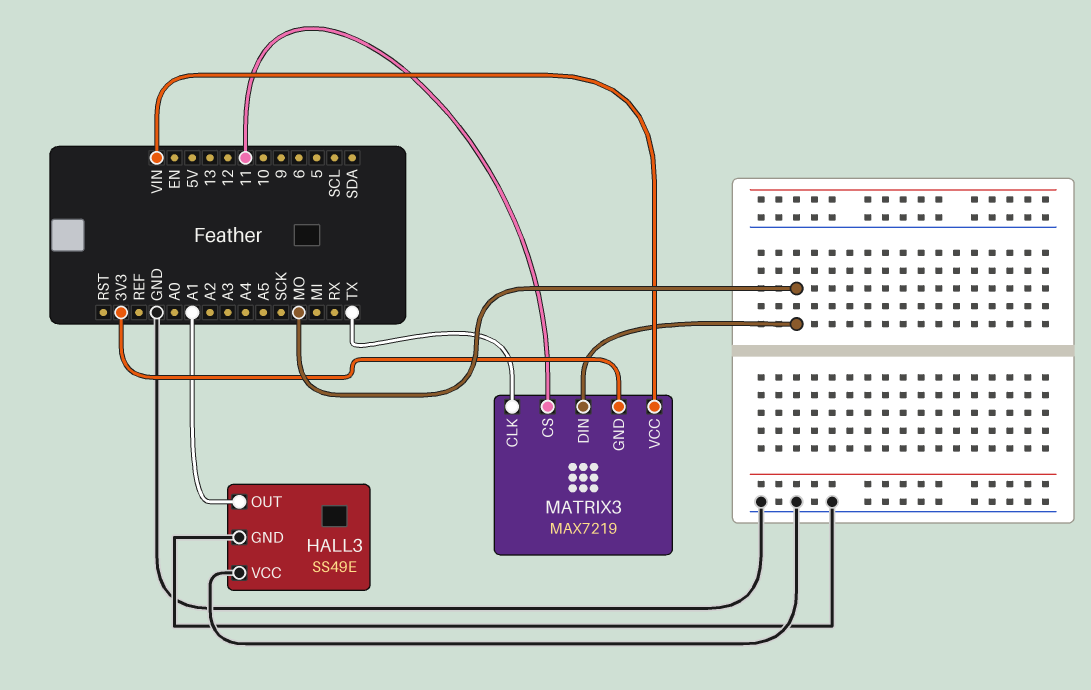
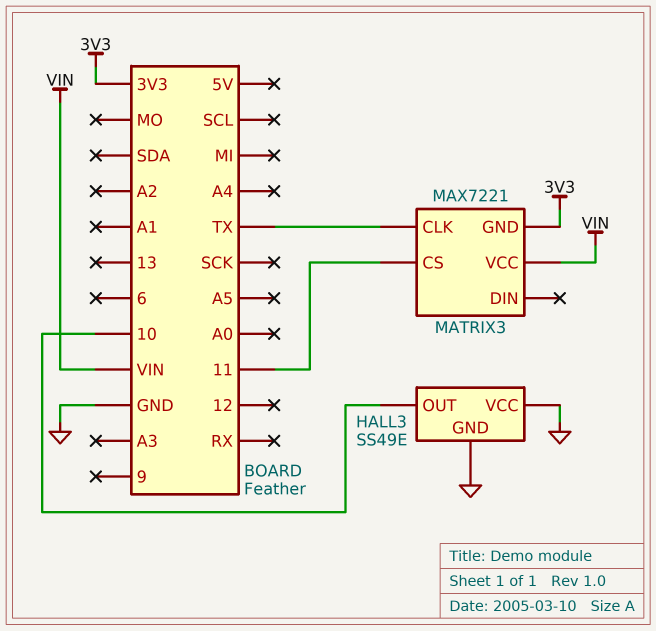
HALL3 pin OUT: A1 -> 10
MATRIX3: MAX7219 -> MAX7221
MATRIX3 pin DIN: MO -> none

